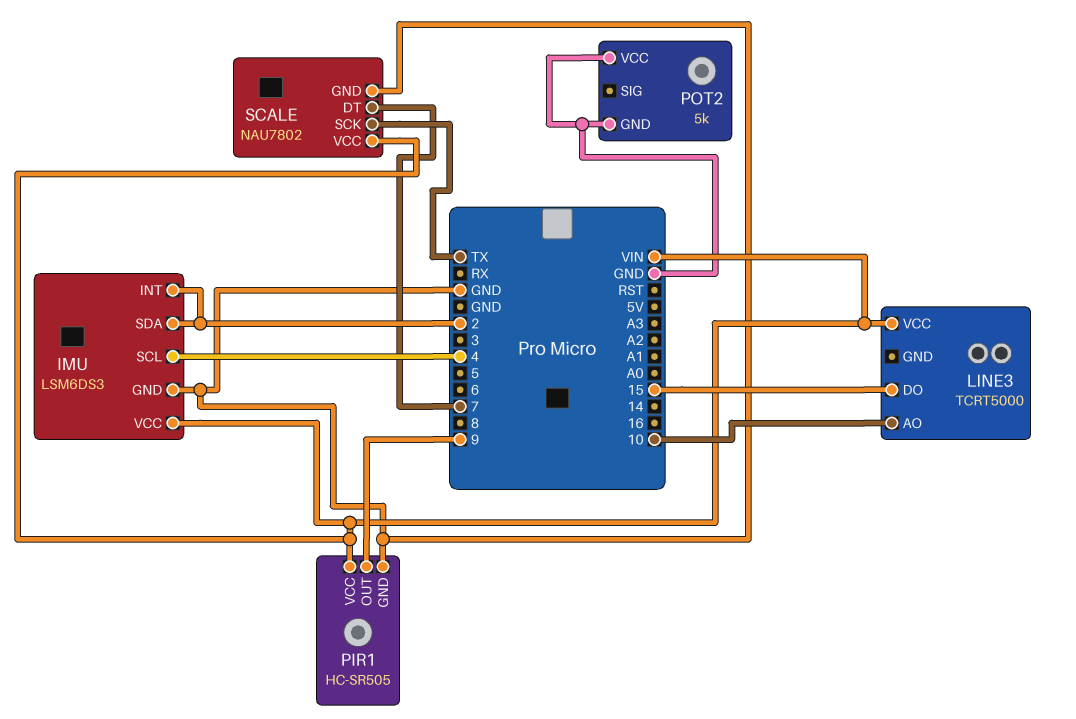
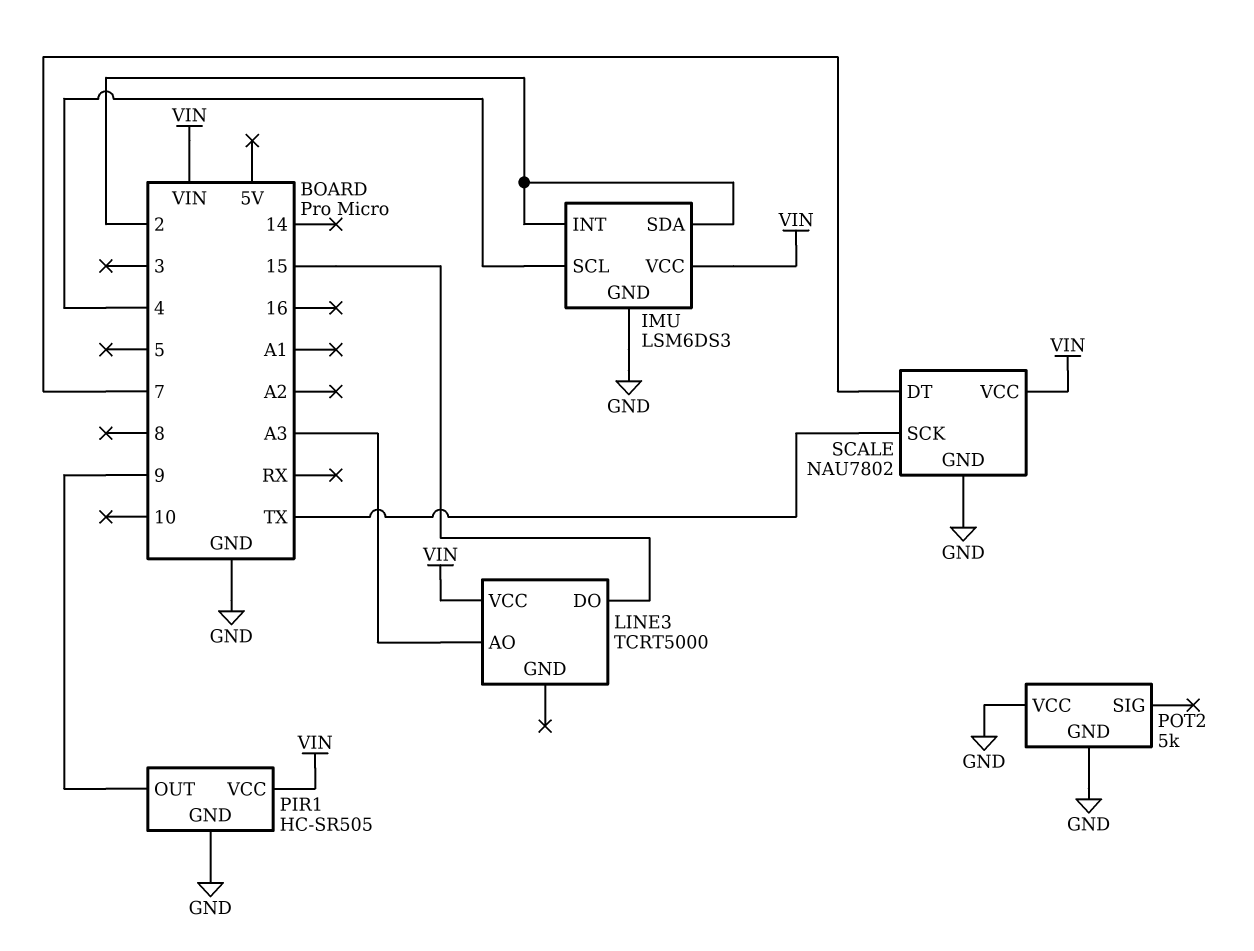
LINE3 pin AO: 10 -> A3

